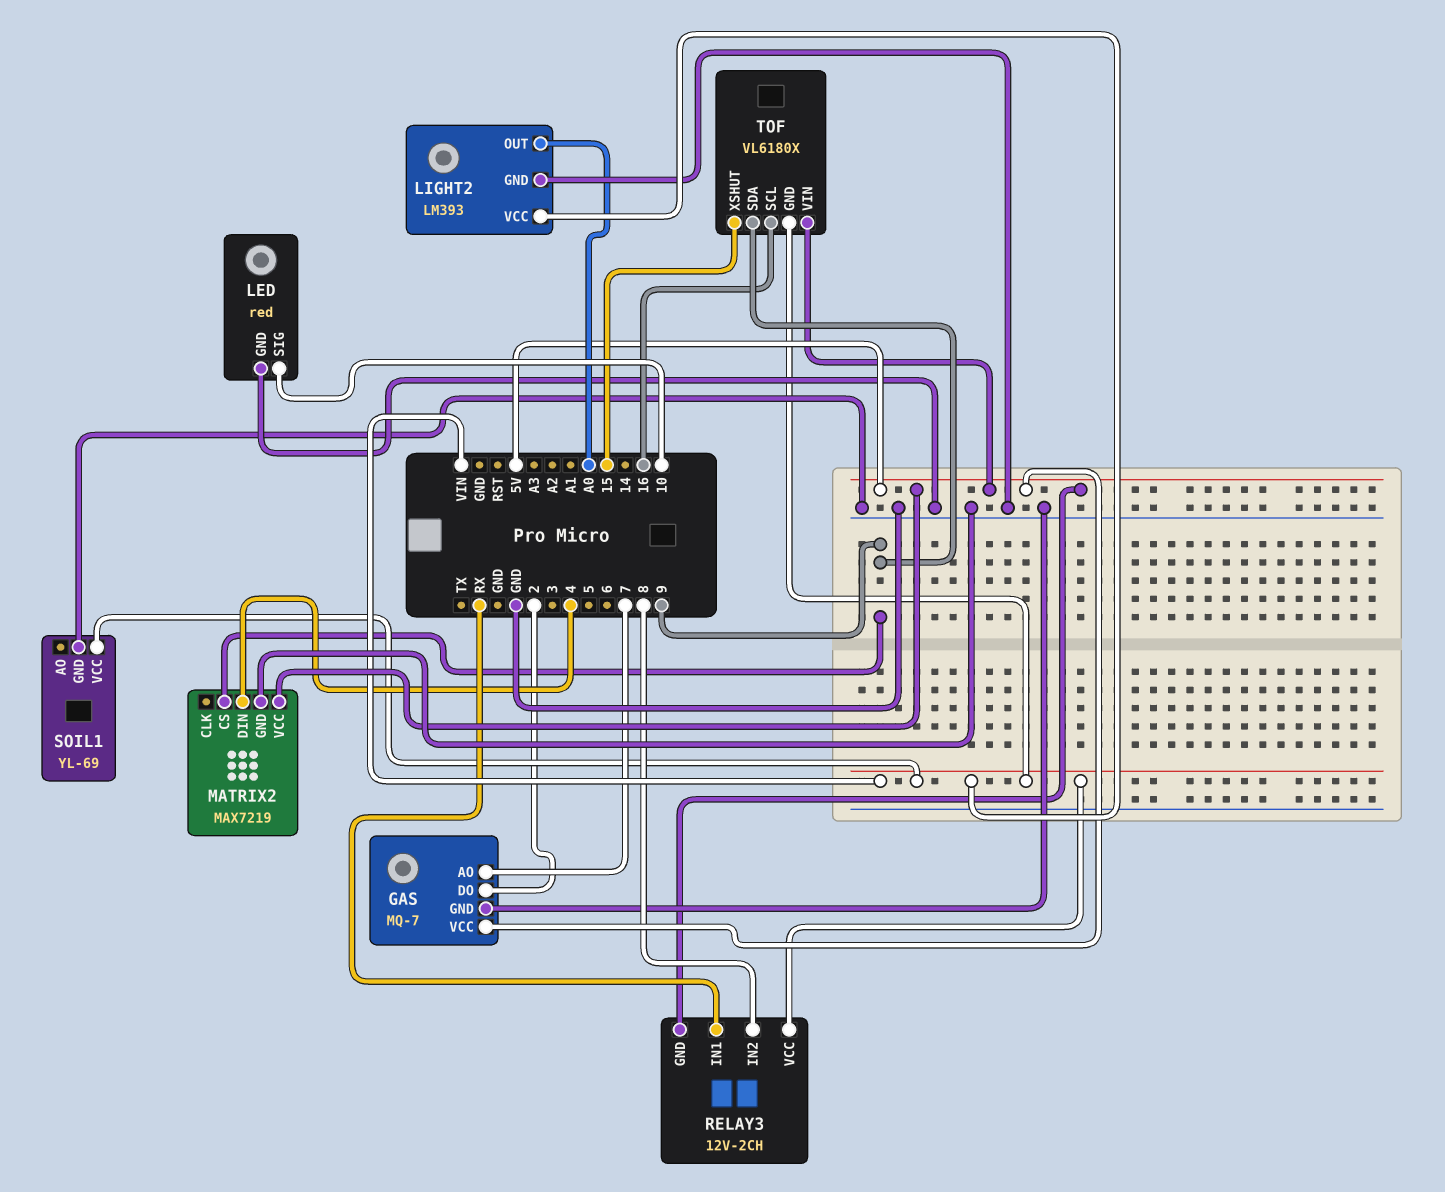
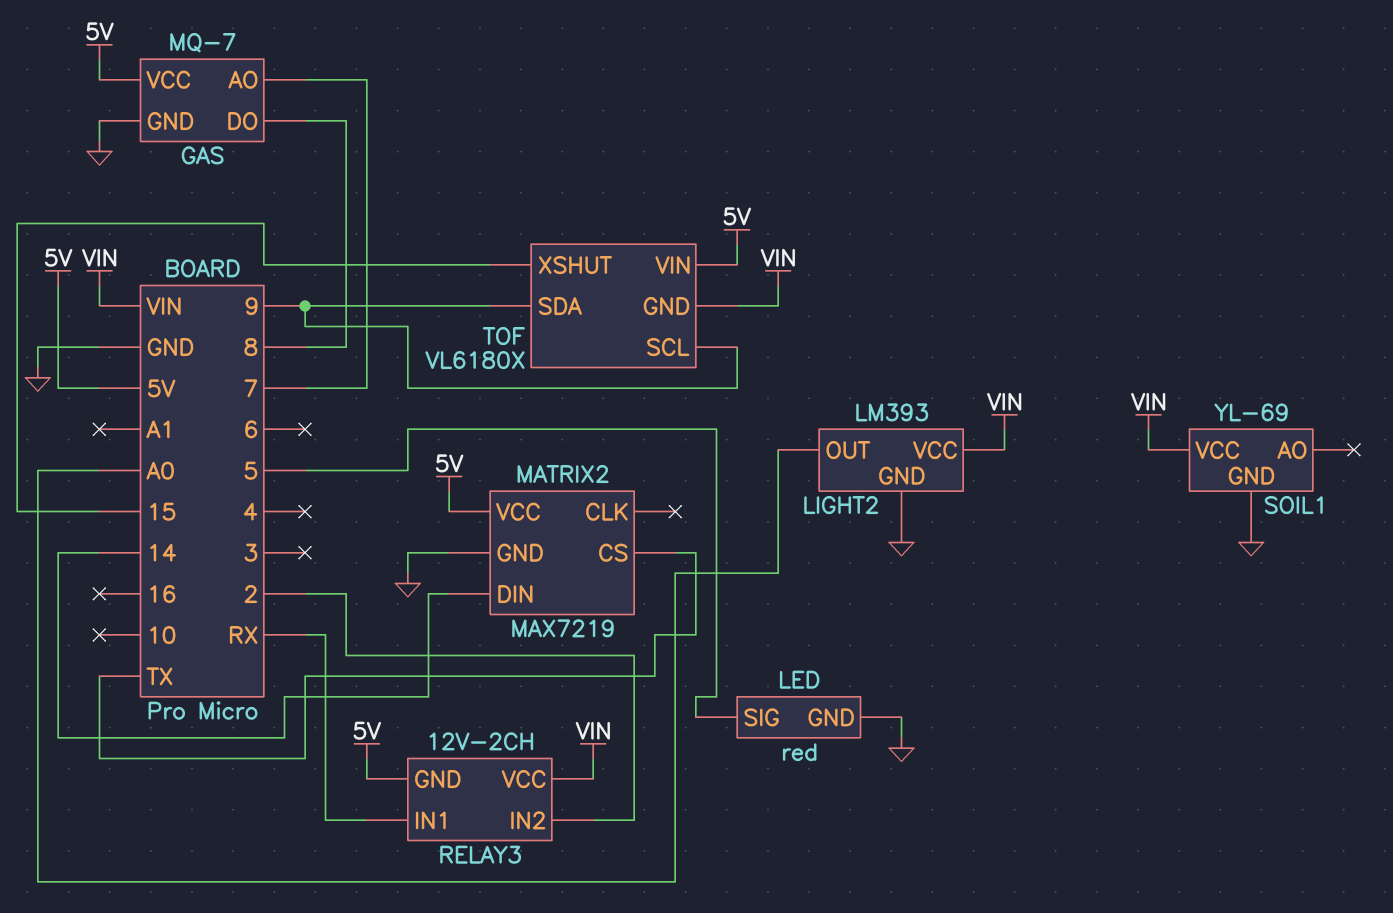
GAS pin DO: 2 -> 8
LED pin SIG: 10 -> 5
MATRIX2 pin CS: 9 -> TX
MATRIX2 pin DIN: 4 -> 14
RELAY3 pin IN2: 8 -> 2
TOF pin SCL: 16 -> 9

